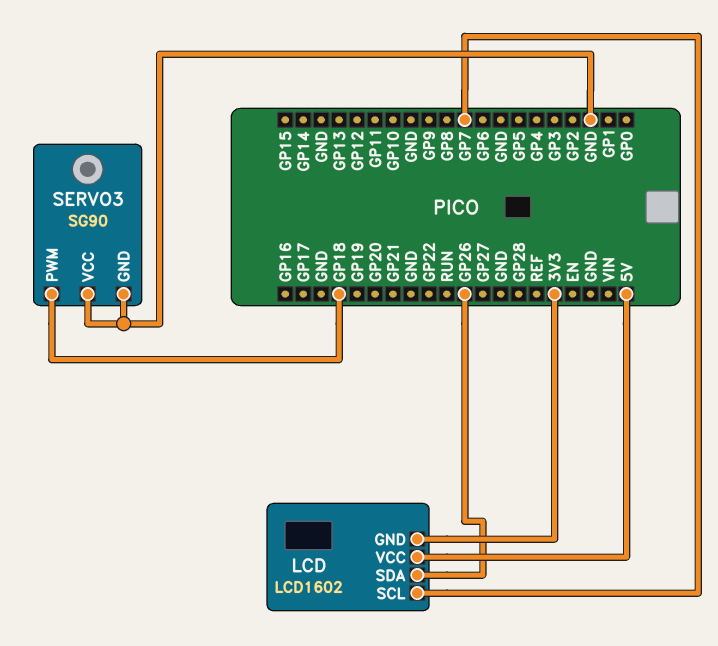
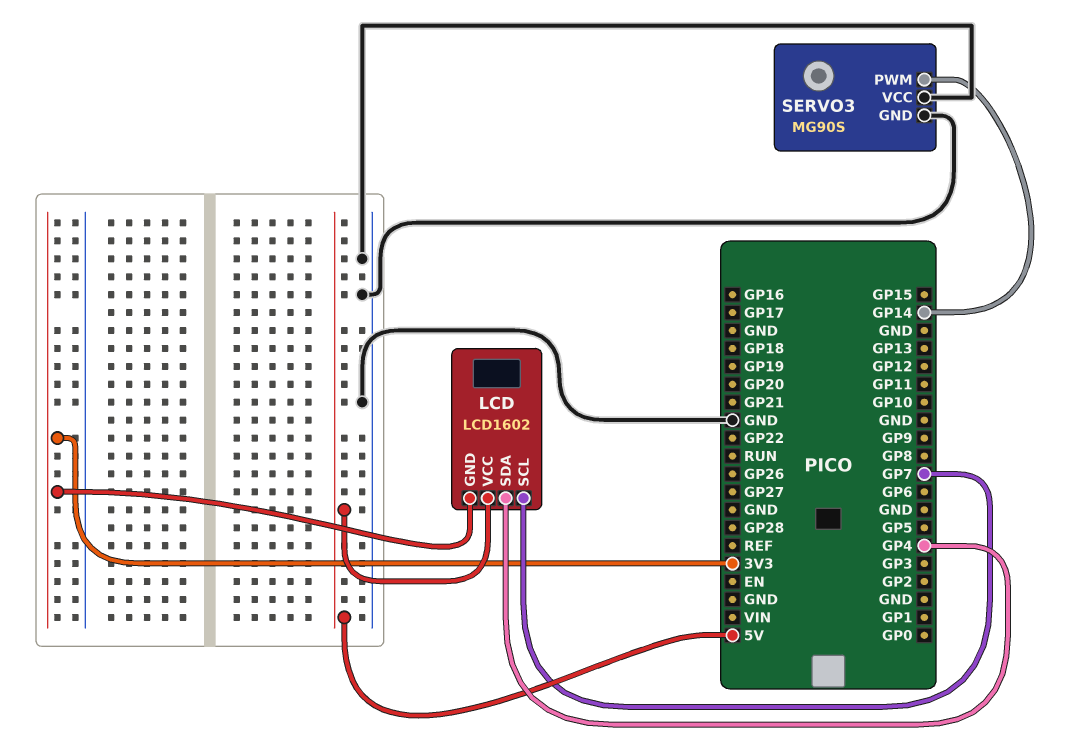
LCD pin SDA: GP26 -> GP4
SERVO3: SG90 -> MG90S
SERVO3 pin PWM: GP18 -> GP14

